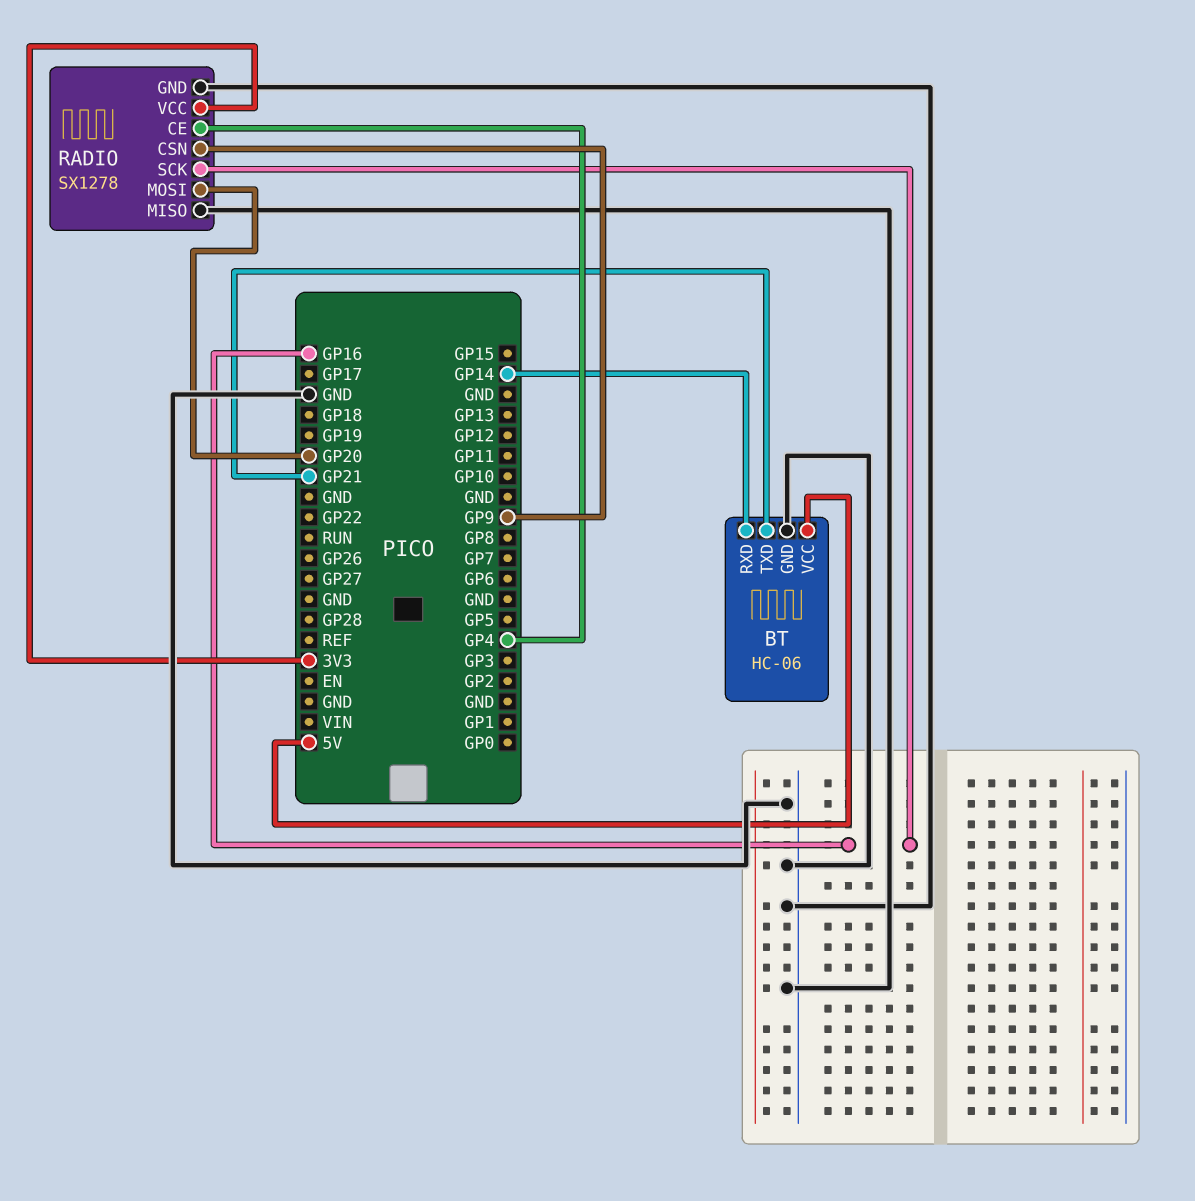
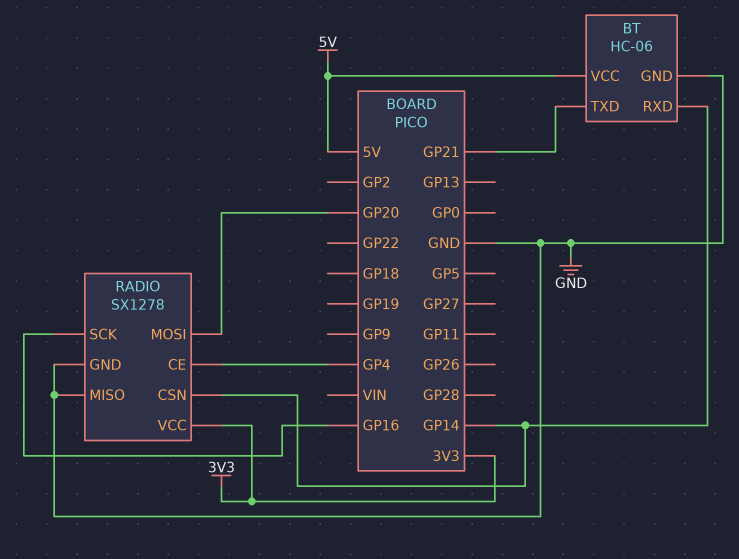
RADIO pin CSN: GP9 -> GP14

